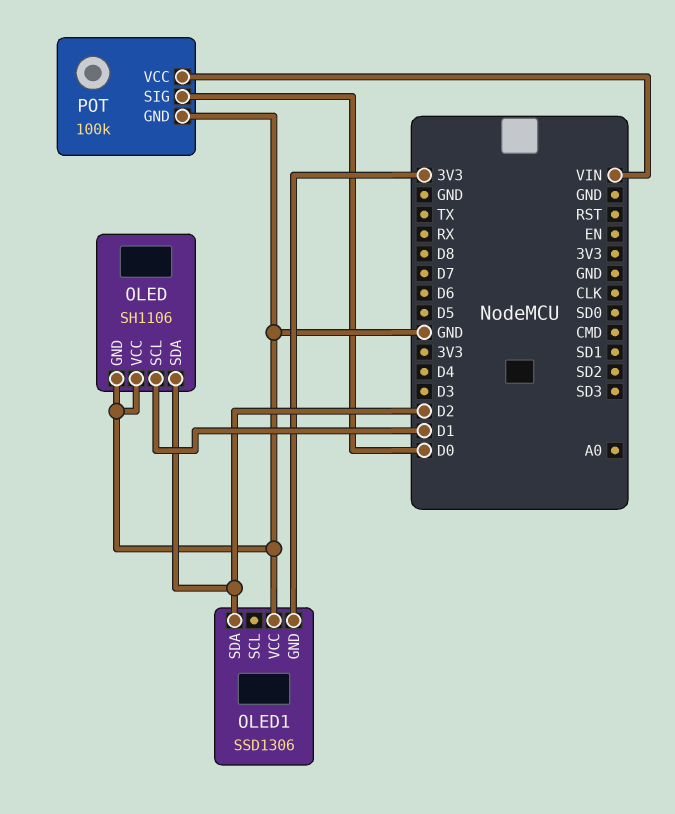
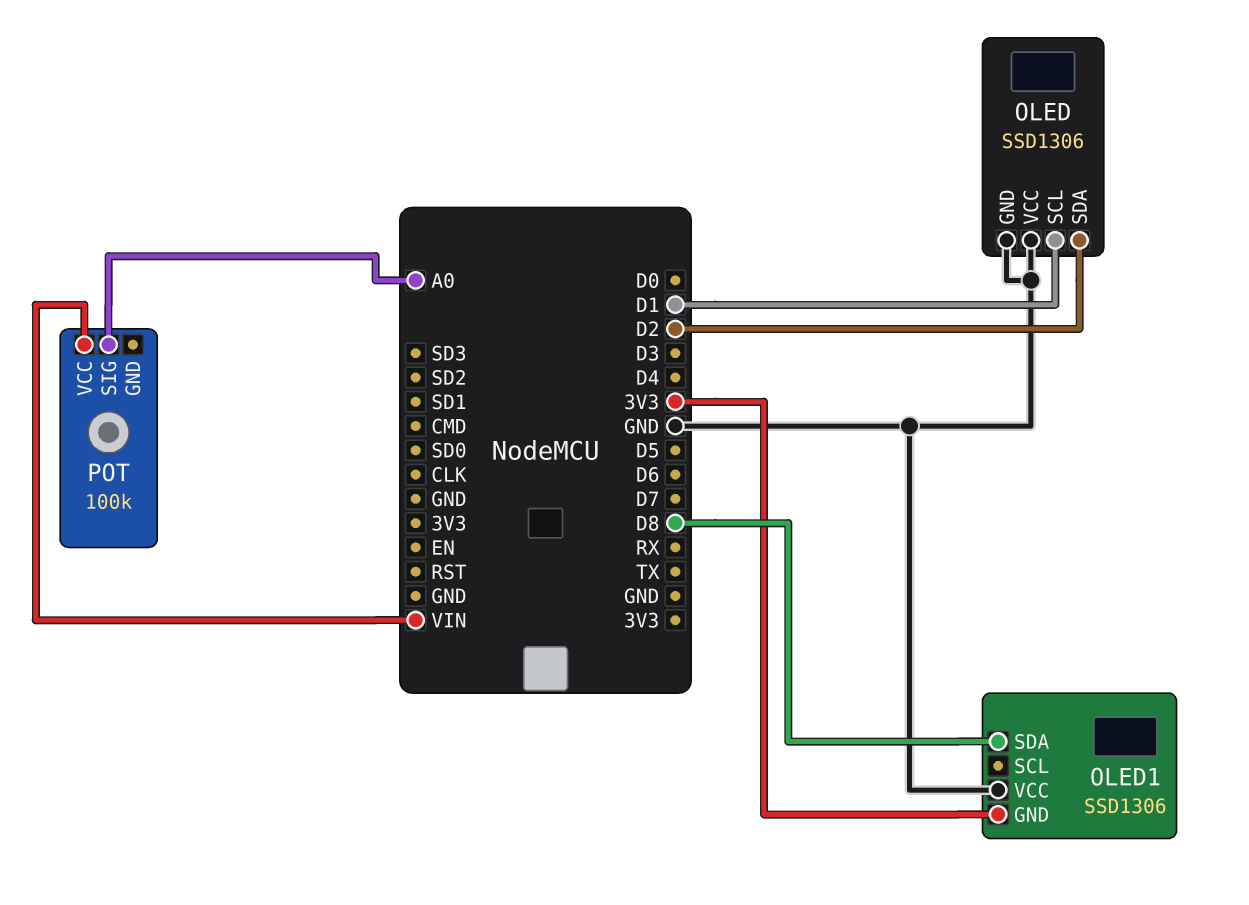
OLED: SH1106 -> SSD1306
OLED1 pin SDA: D2 -> D8
POT pin GND: GND -> none
POT pin SIG: D0 -> A0

